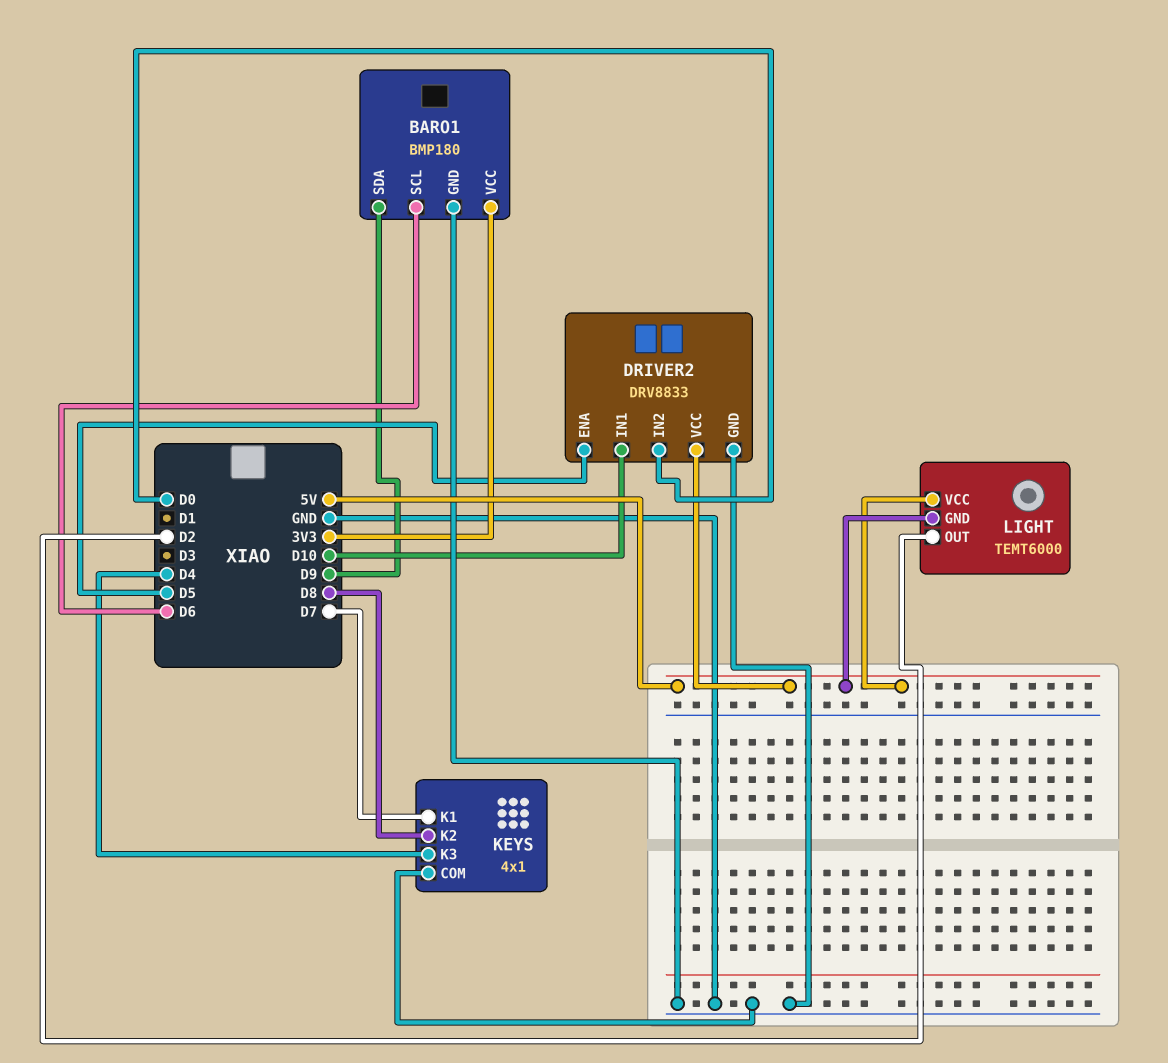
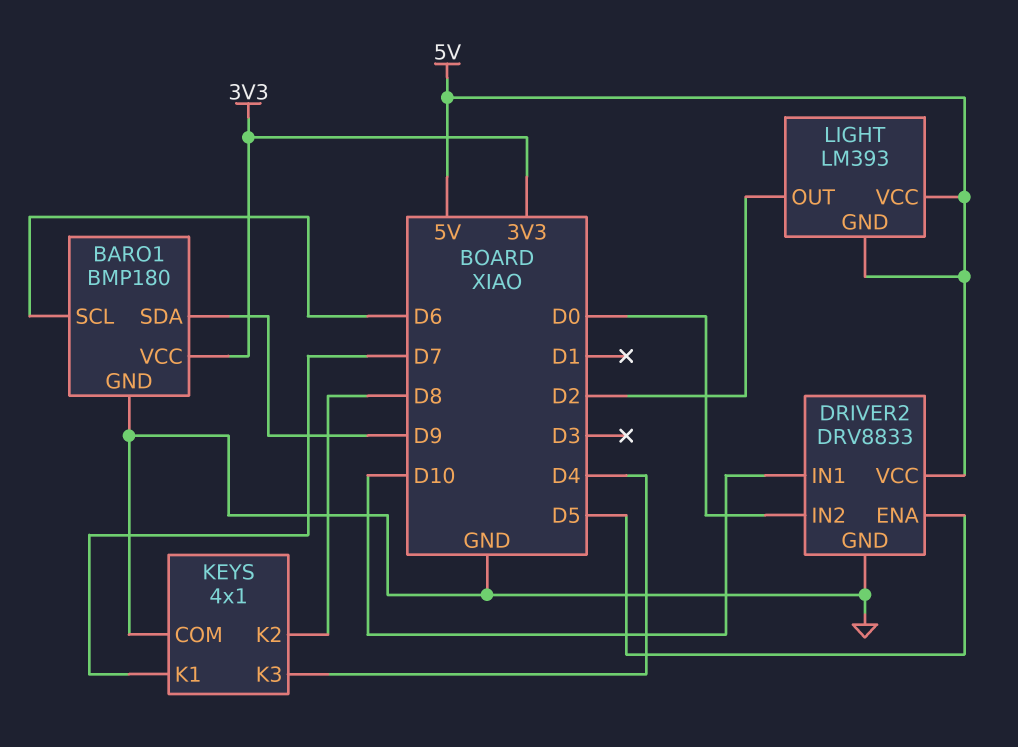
LIGHT: TEMT6000 -> LM393

